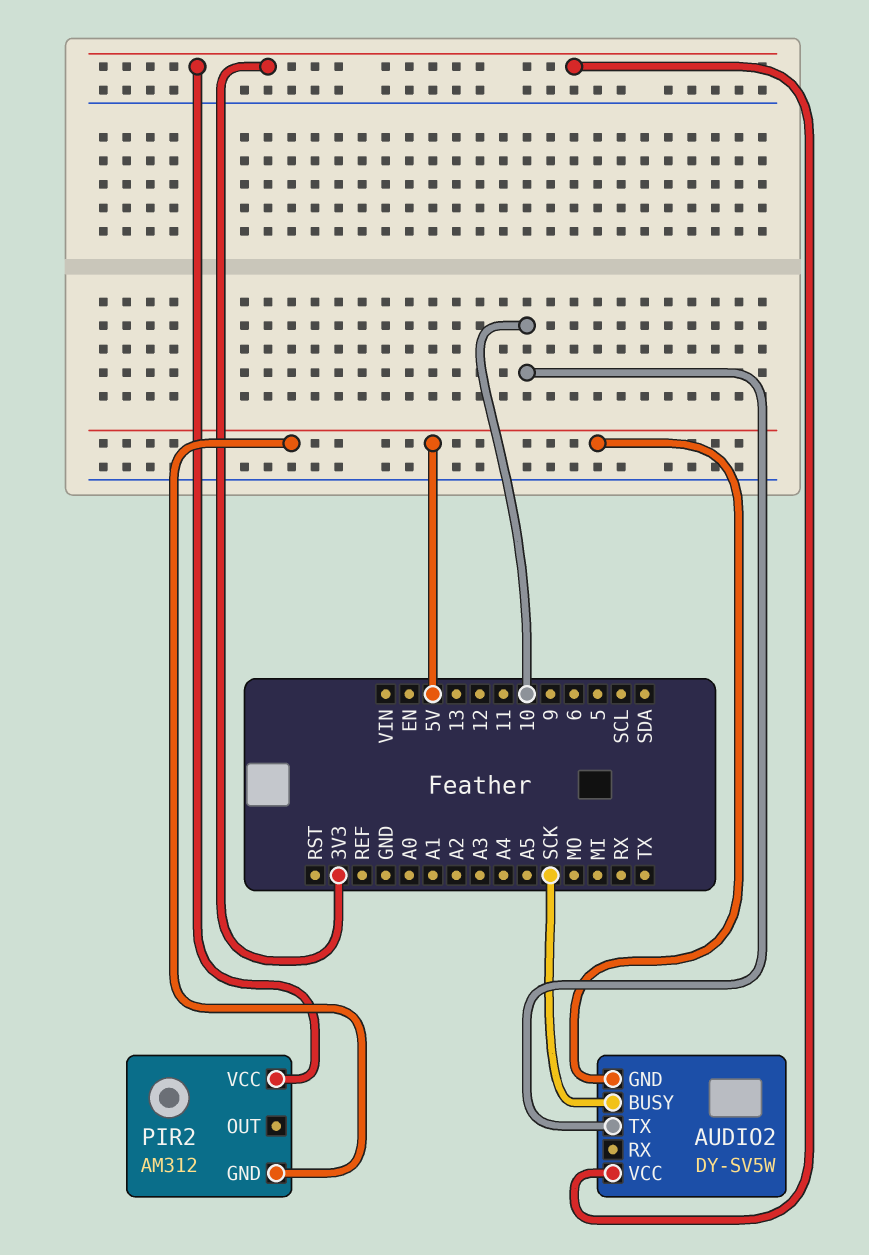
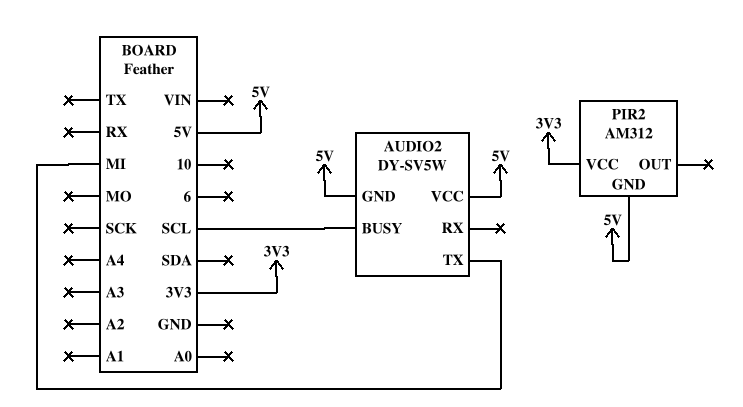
AUDIO2 pin BUSY: SCK -> SCL
AUDIO2 pin TX: 10 -> MI
AUDIO2 pin VCC: 3V3 -> 5V

